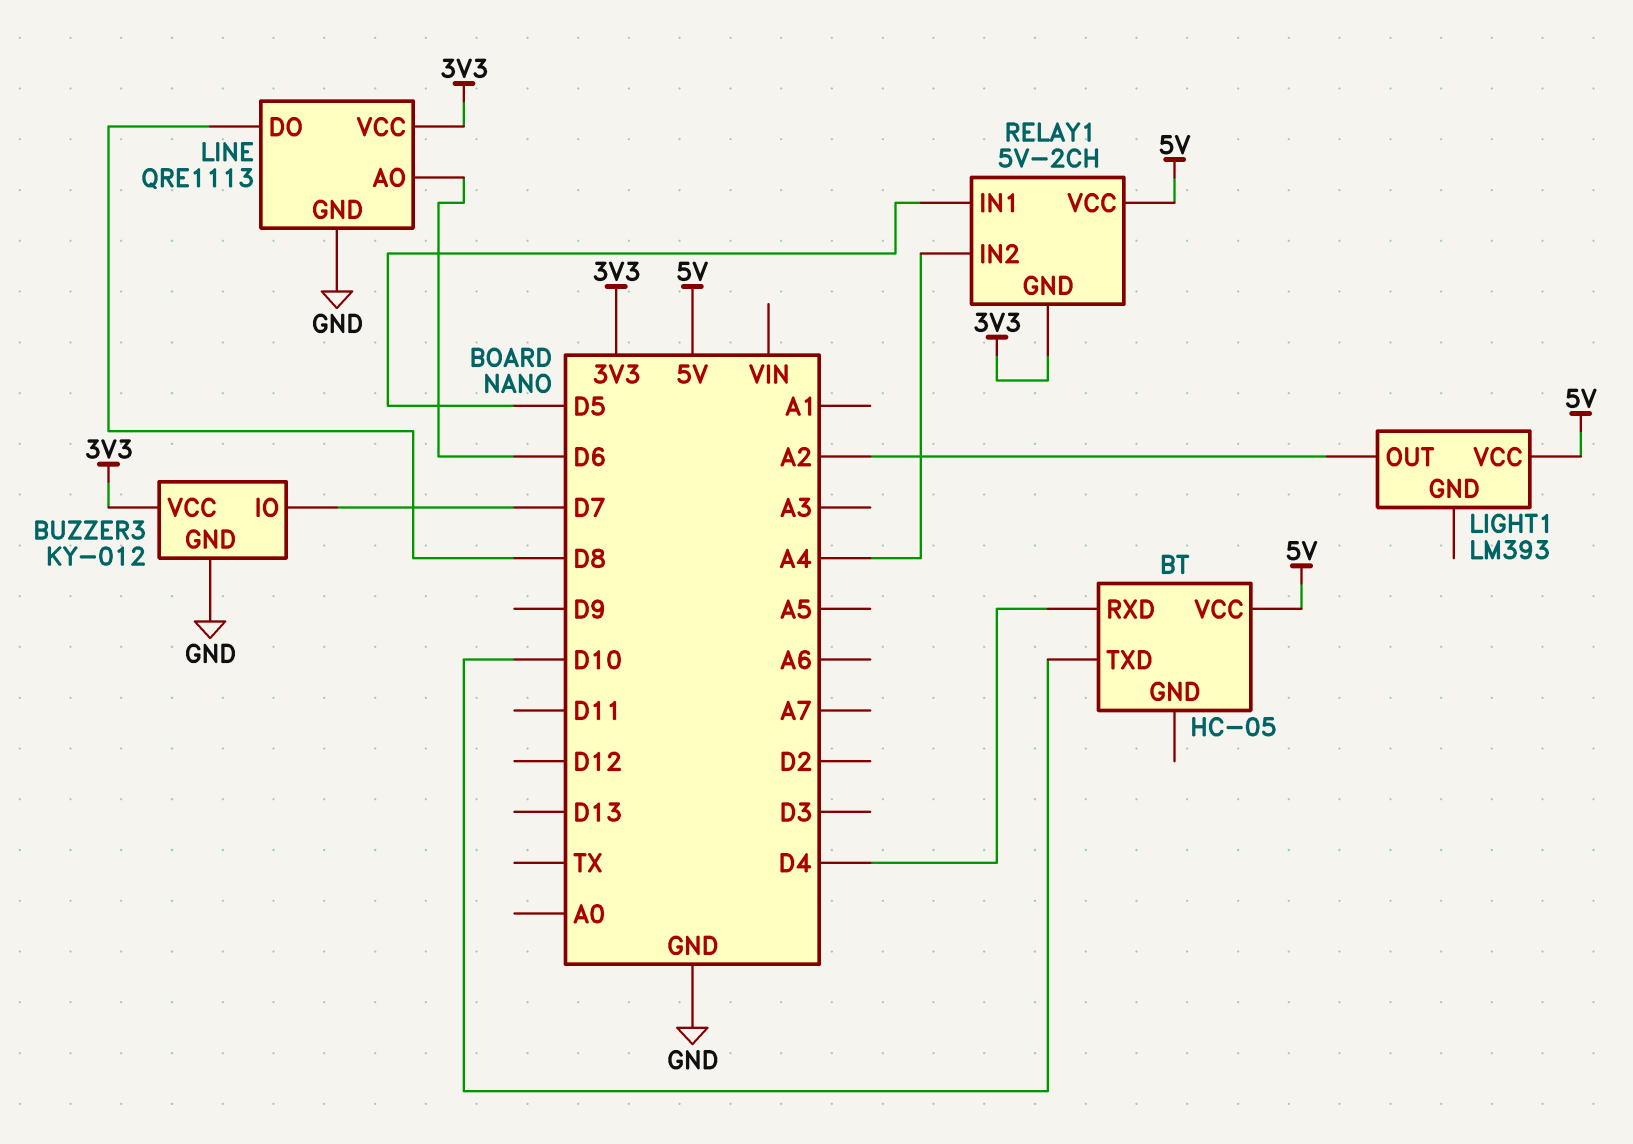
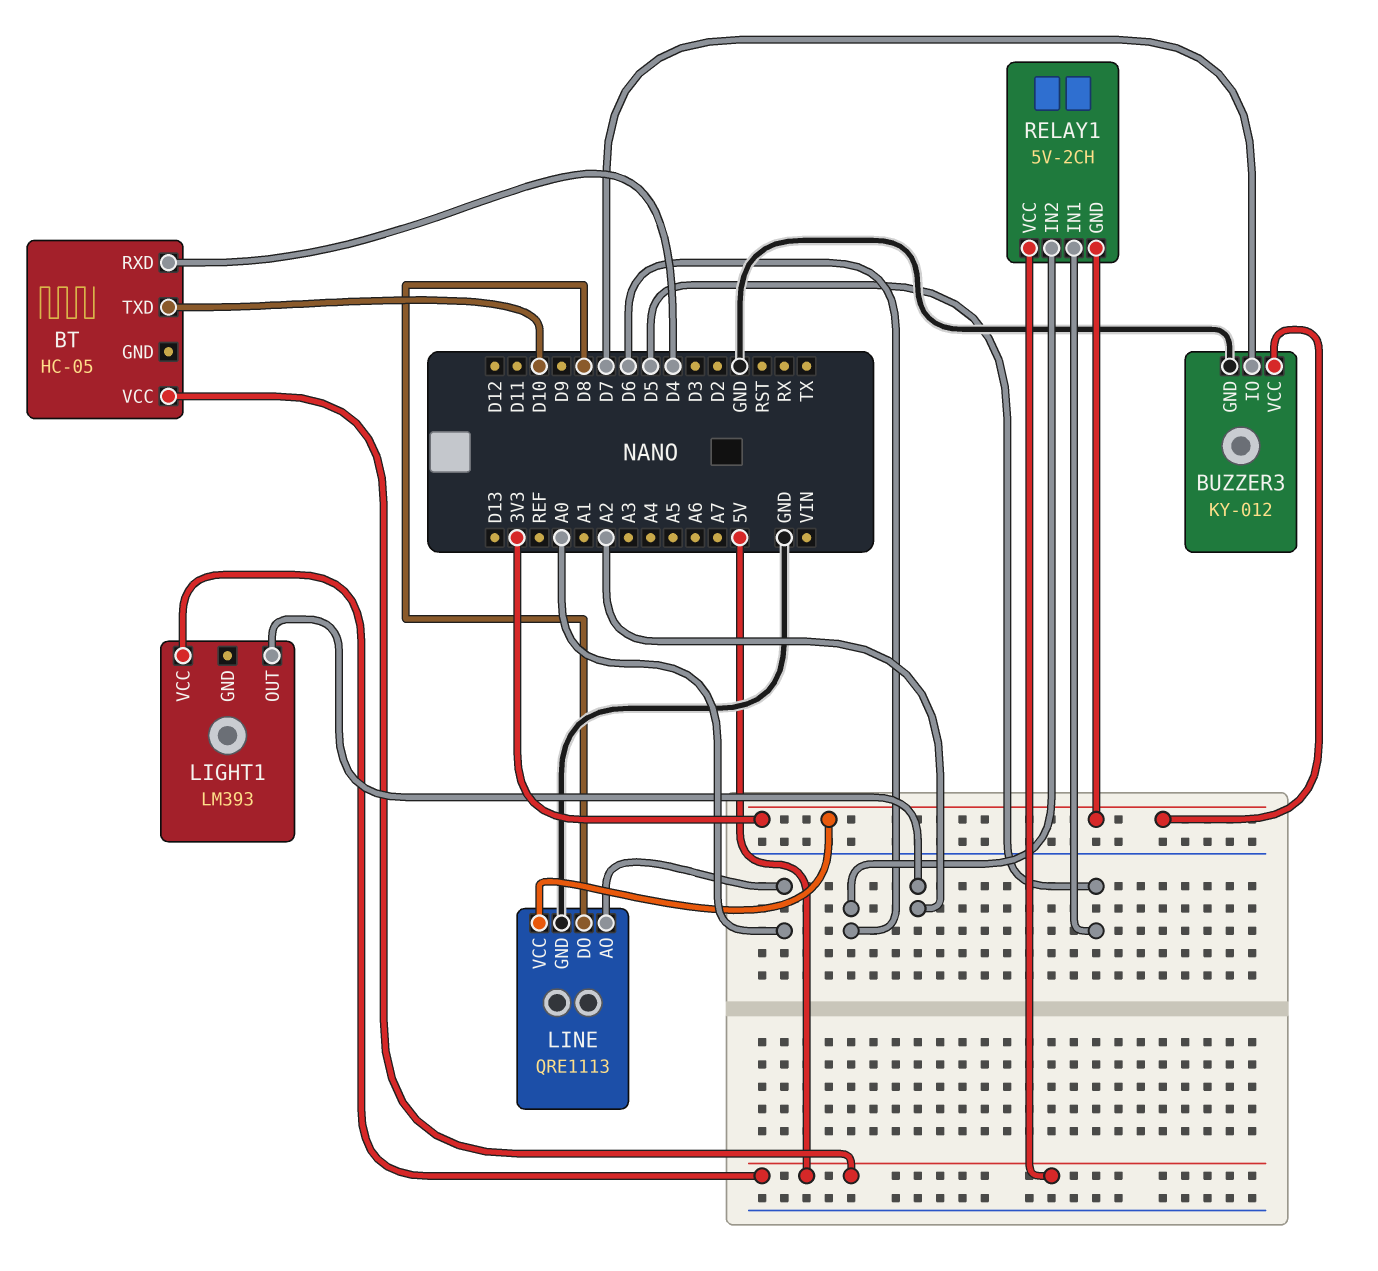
LINE pin AO: D6 -> A0
RELAY1 pin IN2: A4 -> D6

